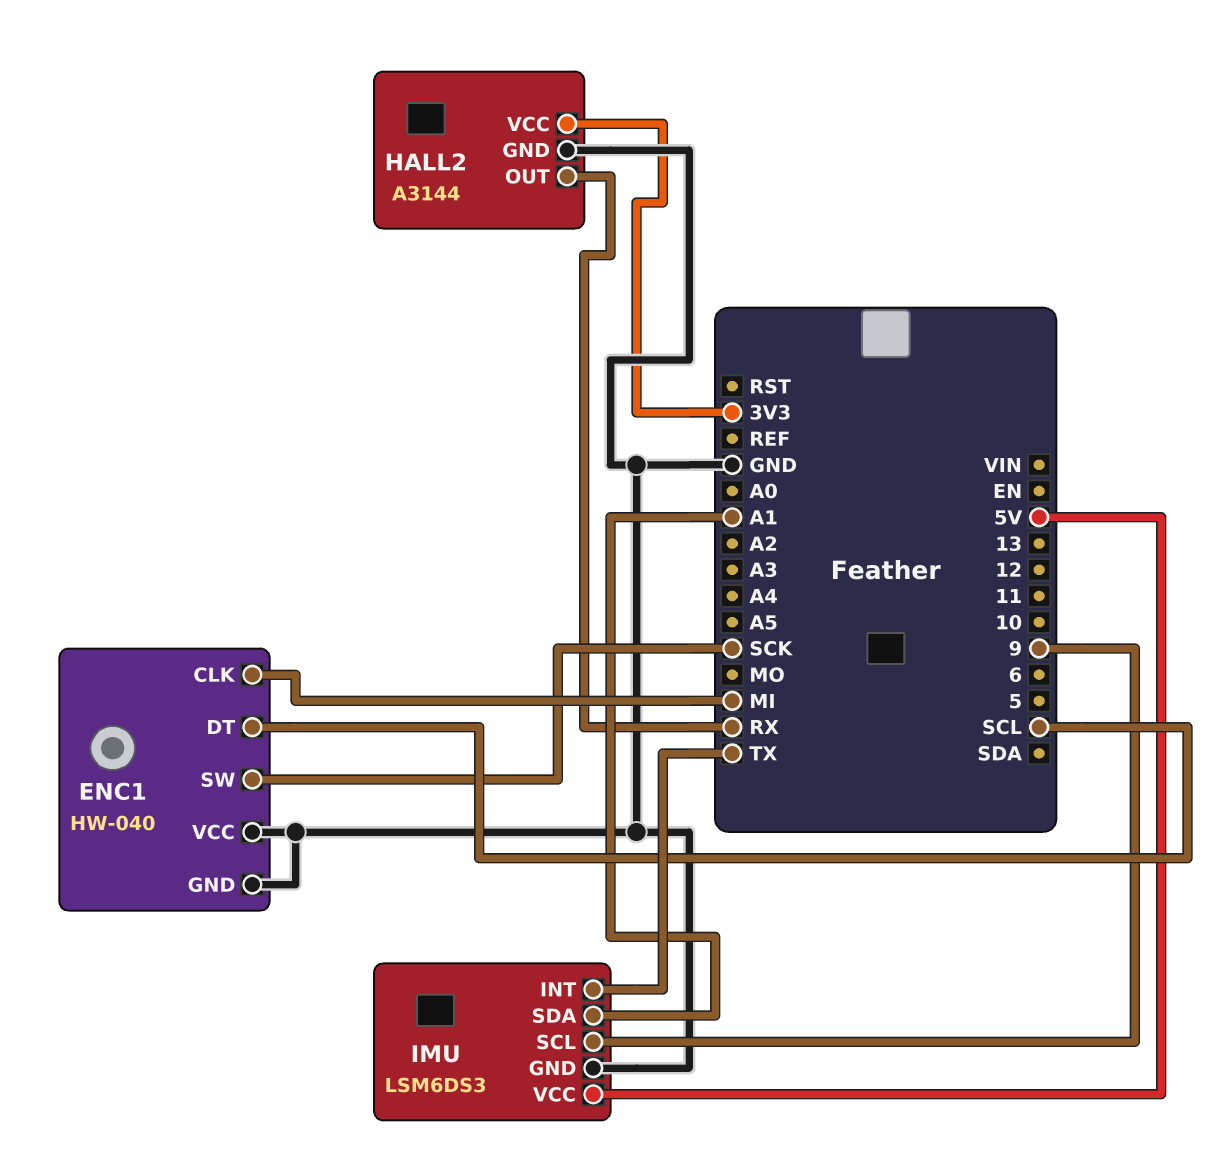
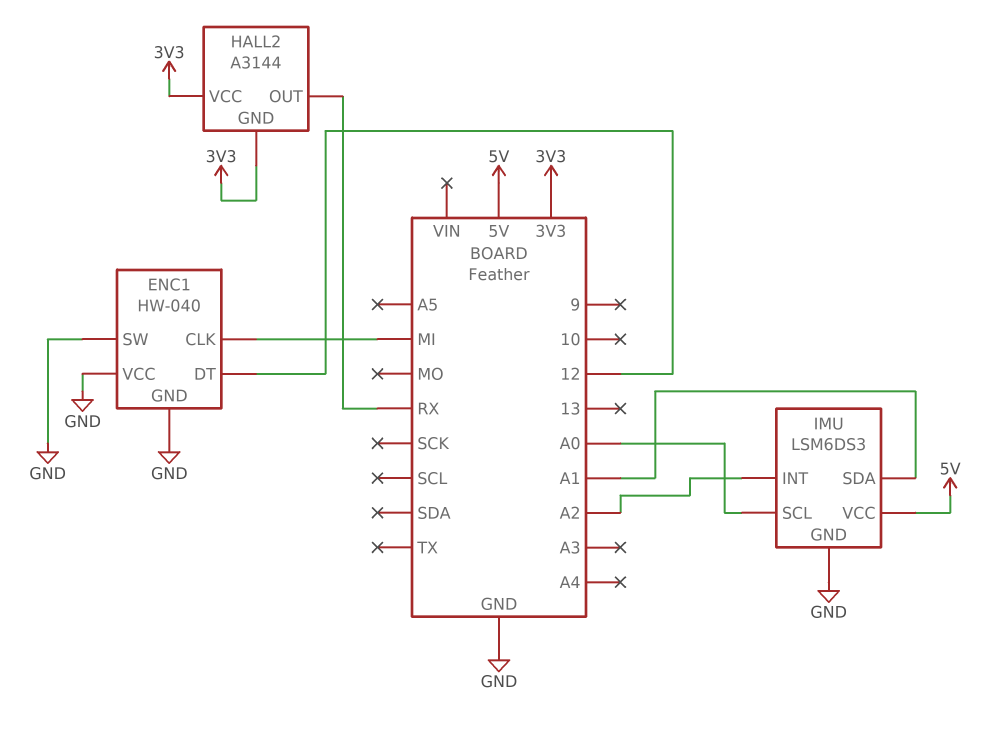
ENC1 pin DT: SCL -> 12
ENC1 pin SW: SCK -> GND
HALL2 pin GND: GND -> 3V3
IMU pin INT: TX -> A2
IMU pin SCL: 9 -> A0

